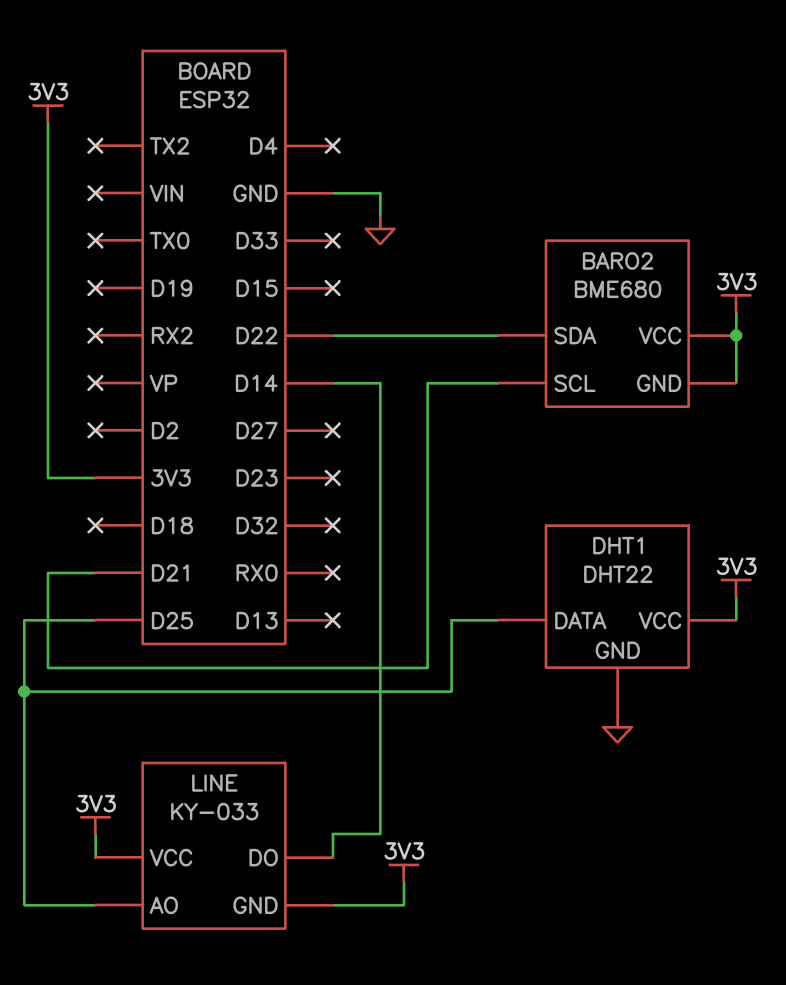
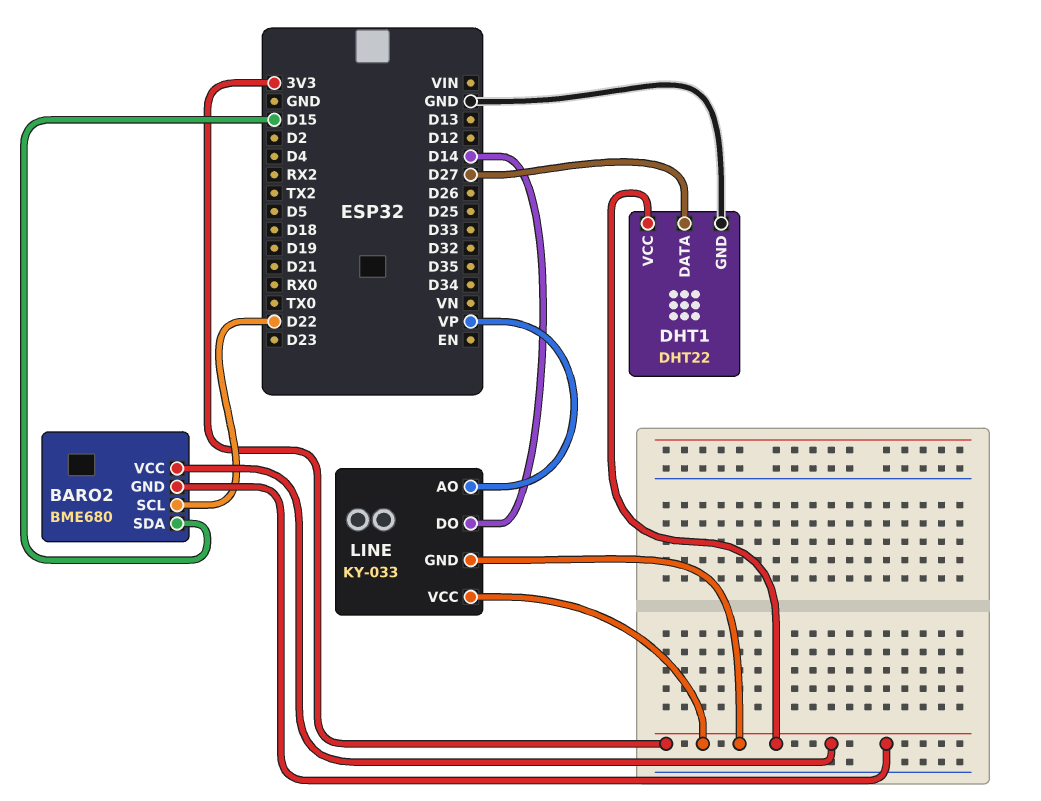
BARO2 pin SCL: D21 -> D22
BARO2 pin SDA: D22 -> D15
DHT1 pin DATA: D25 -> D27
LINE pin AO: D25 -> VP

